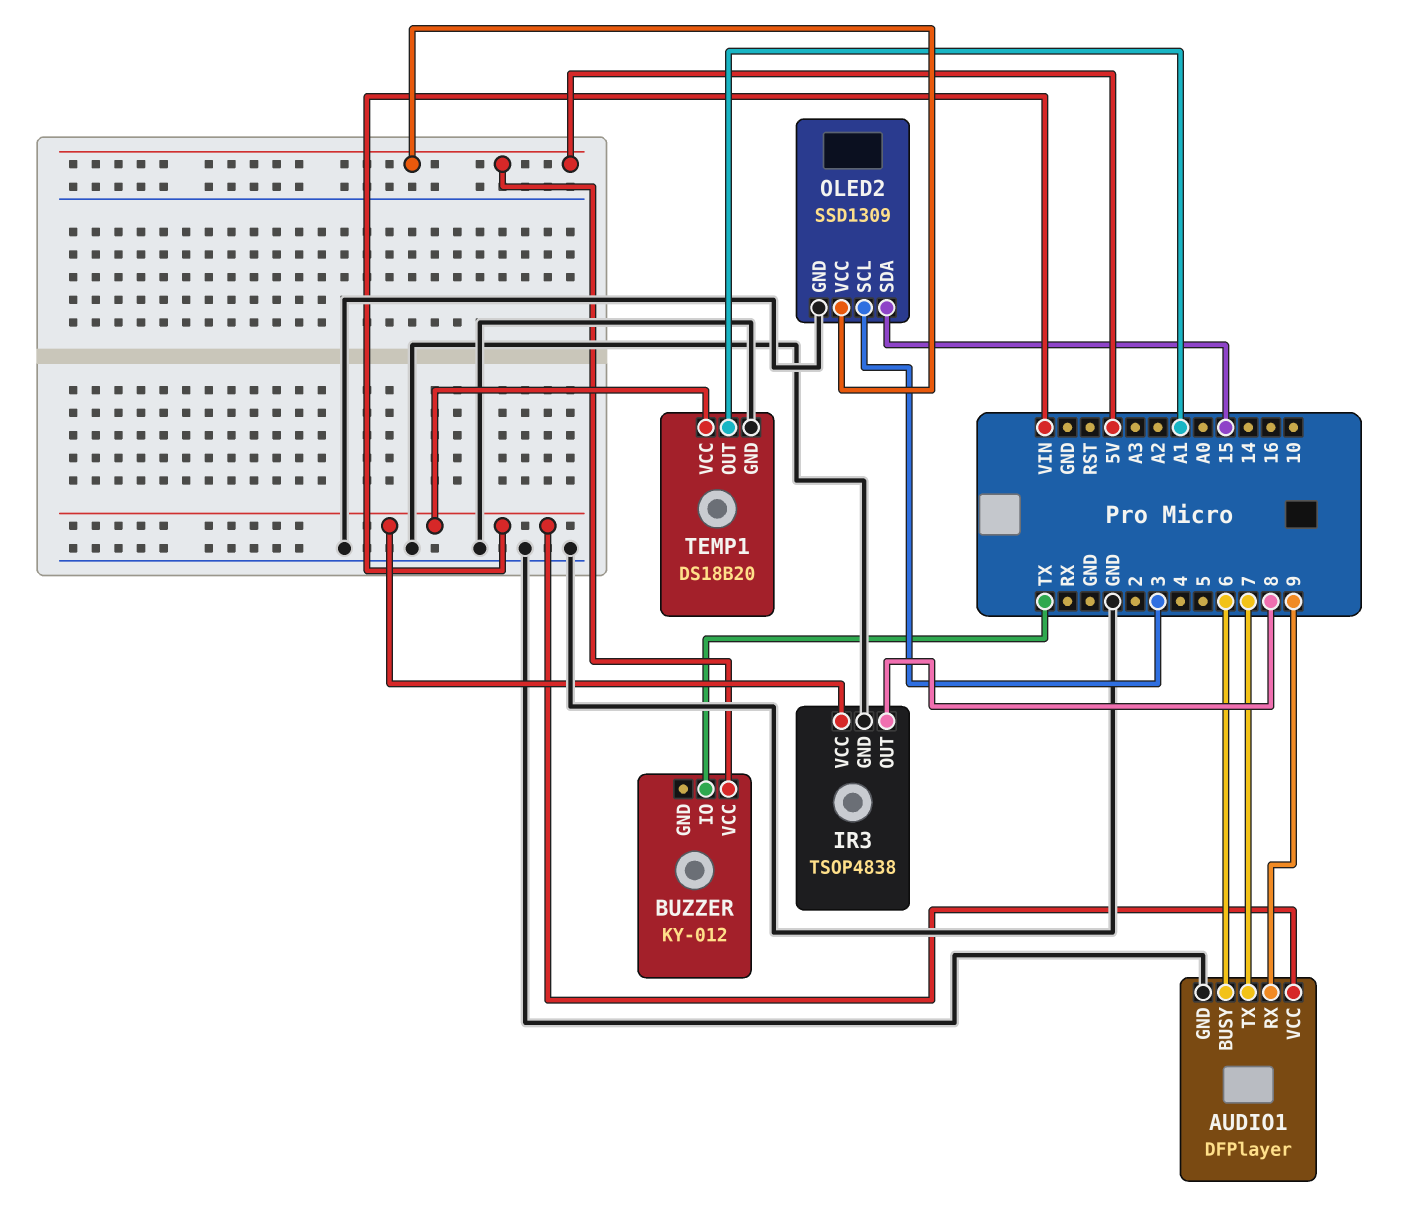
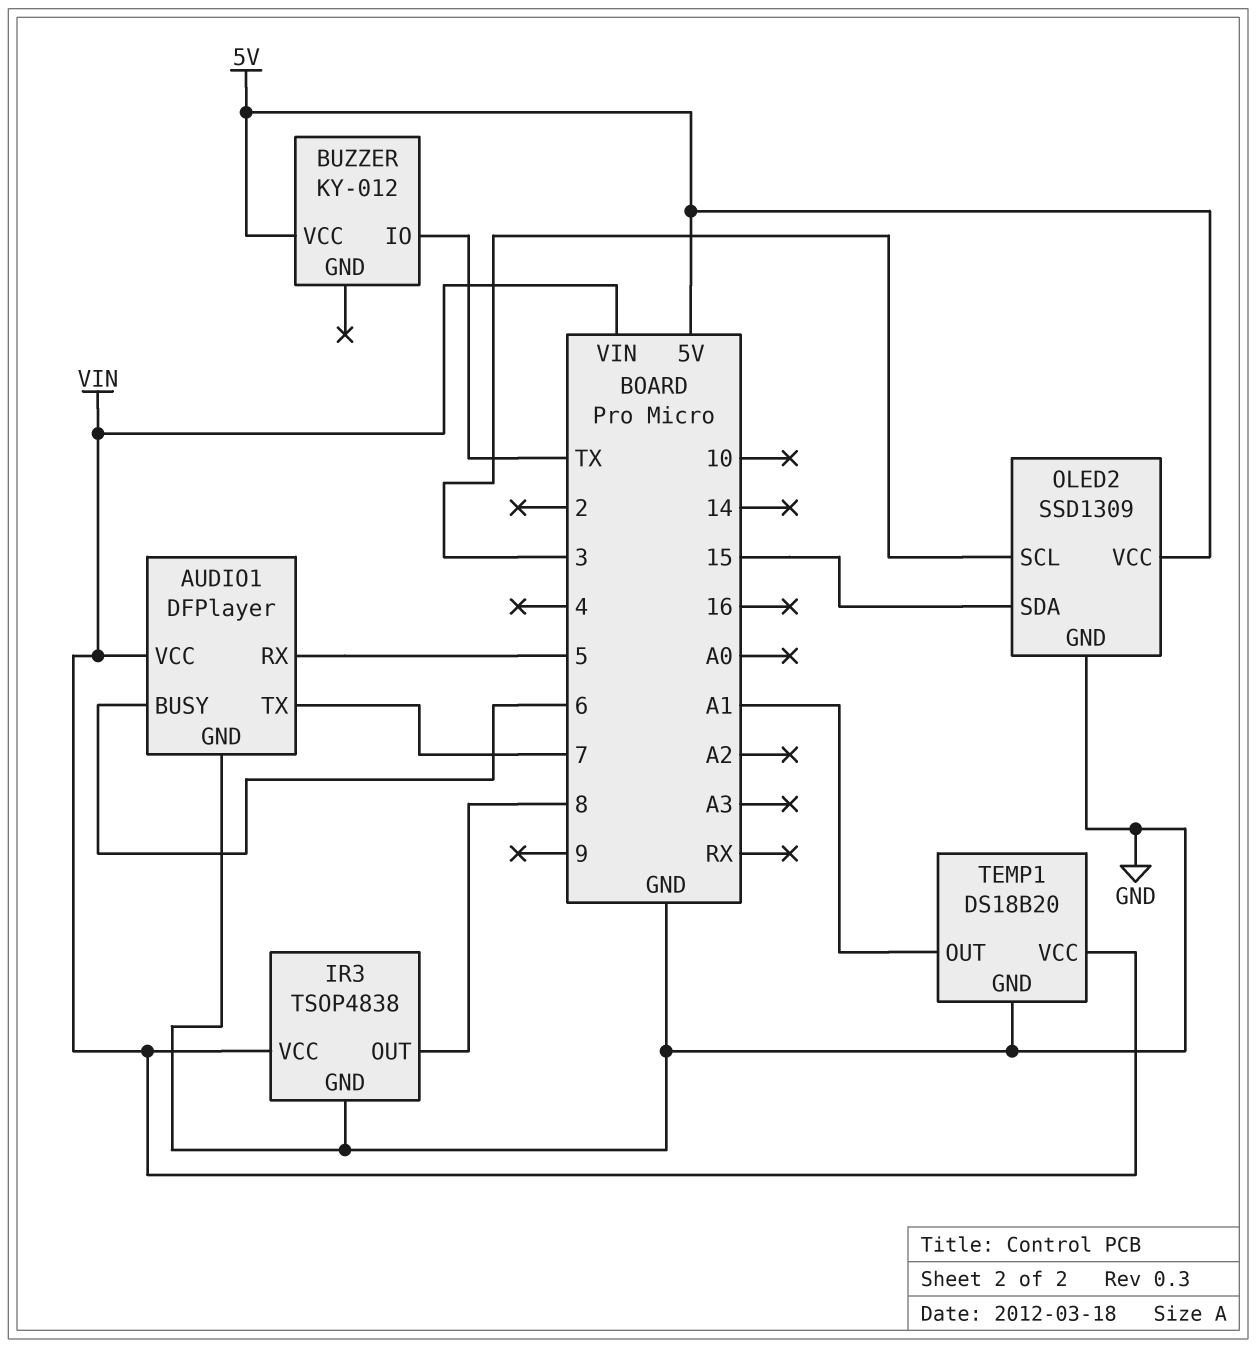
AUDIO1 pin RX: 9 -> 5

